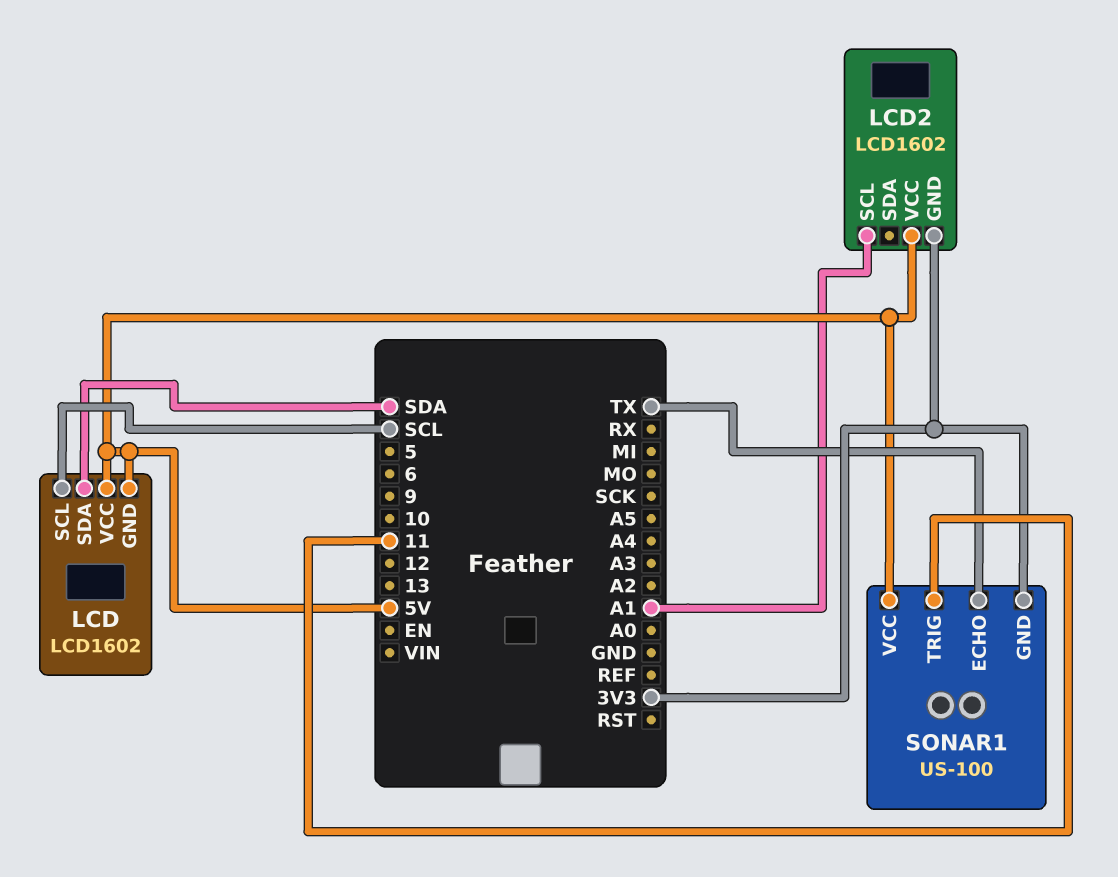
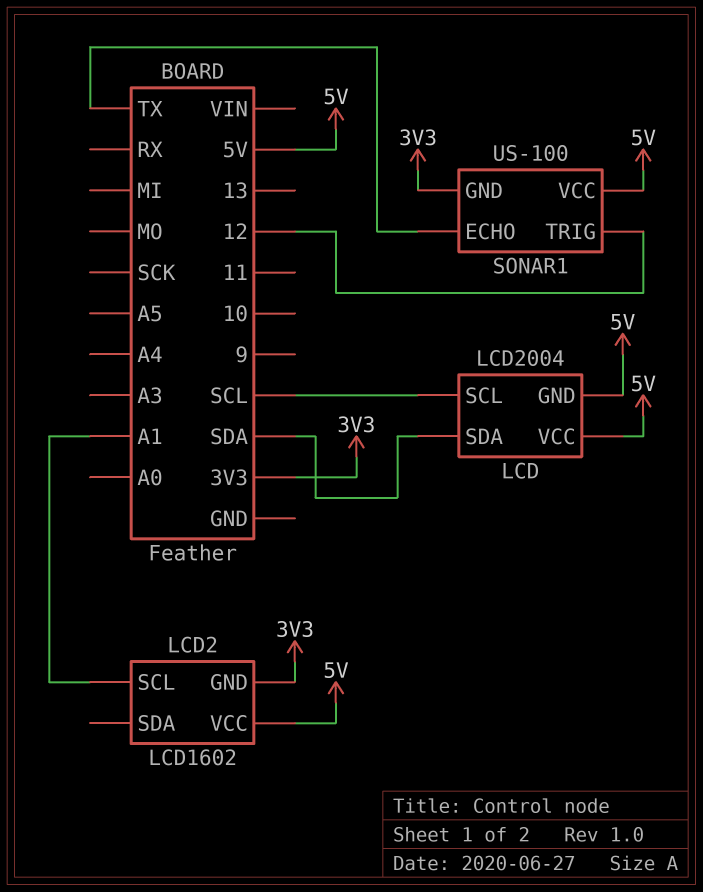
LCD: LCD1602 -> LCD2004
SONAR1 pin TRIG: 11 -> 12

